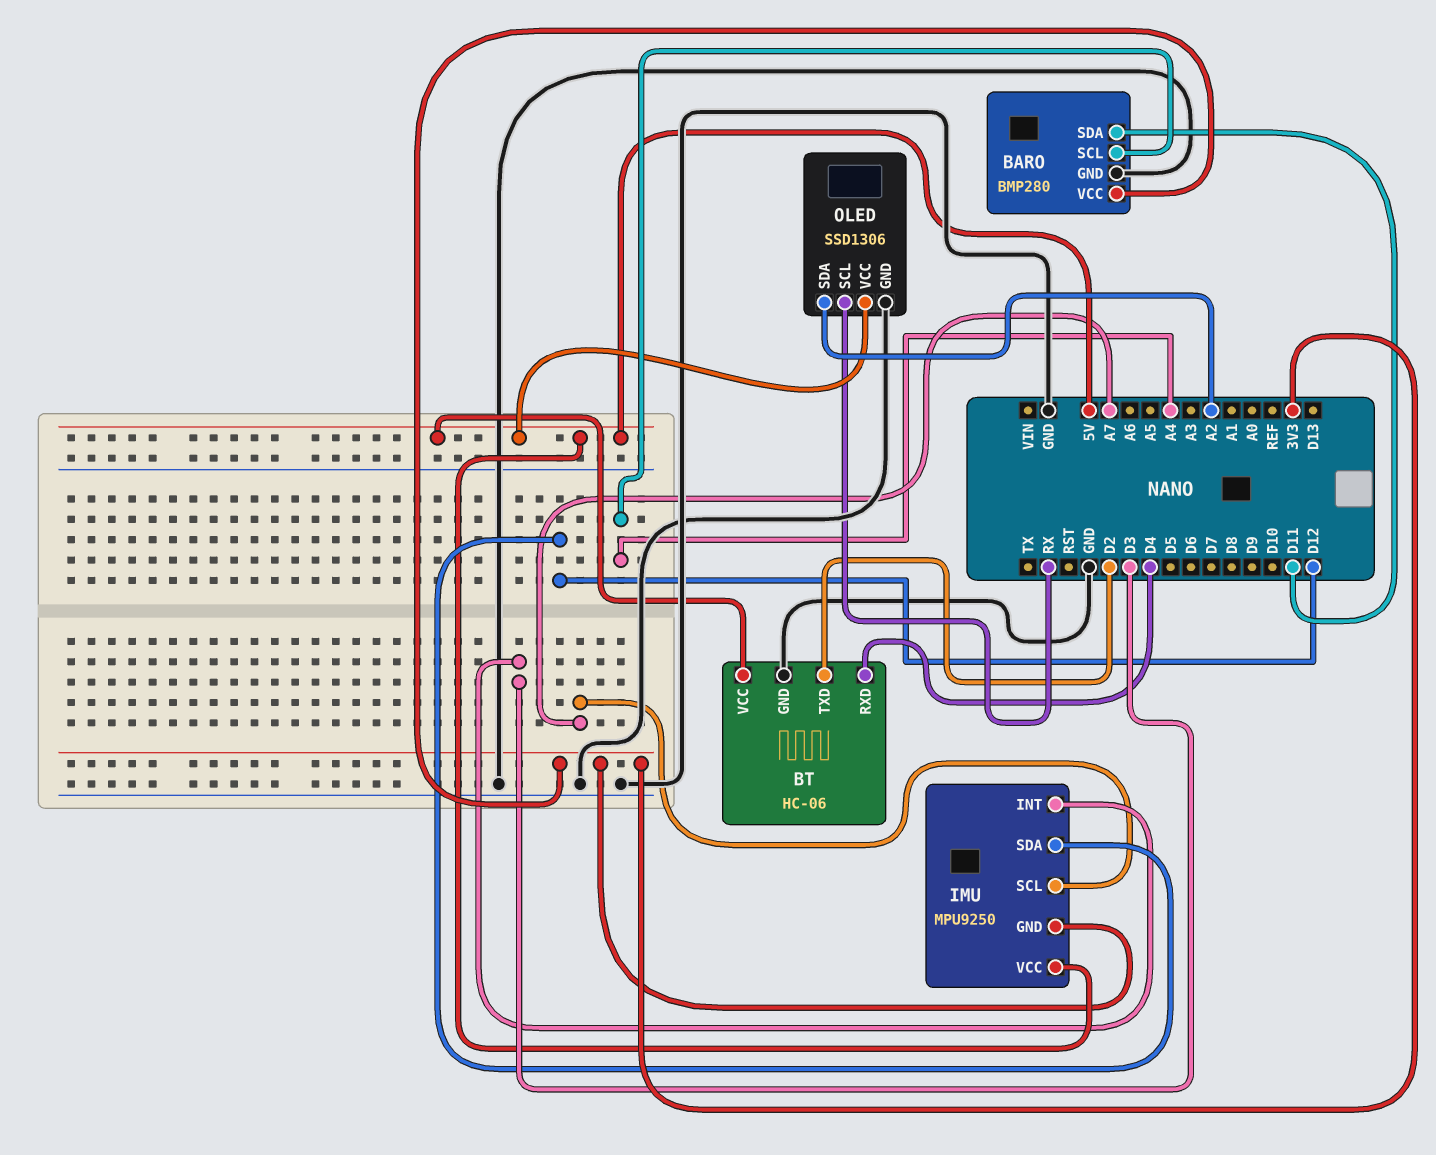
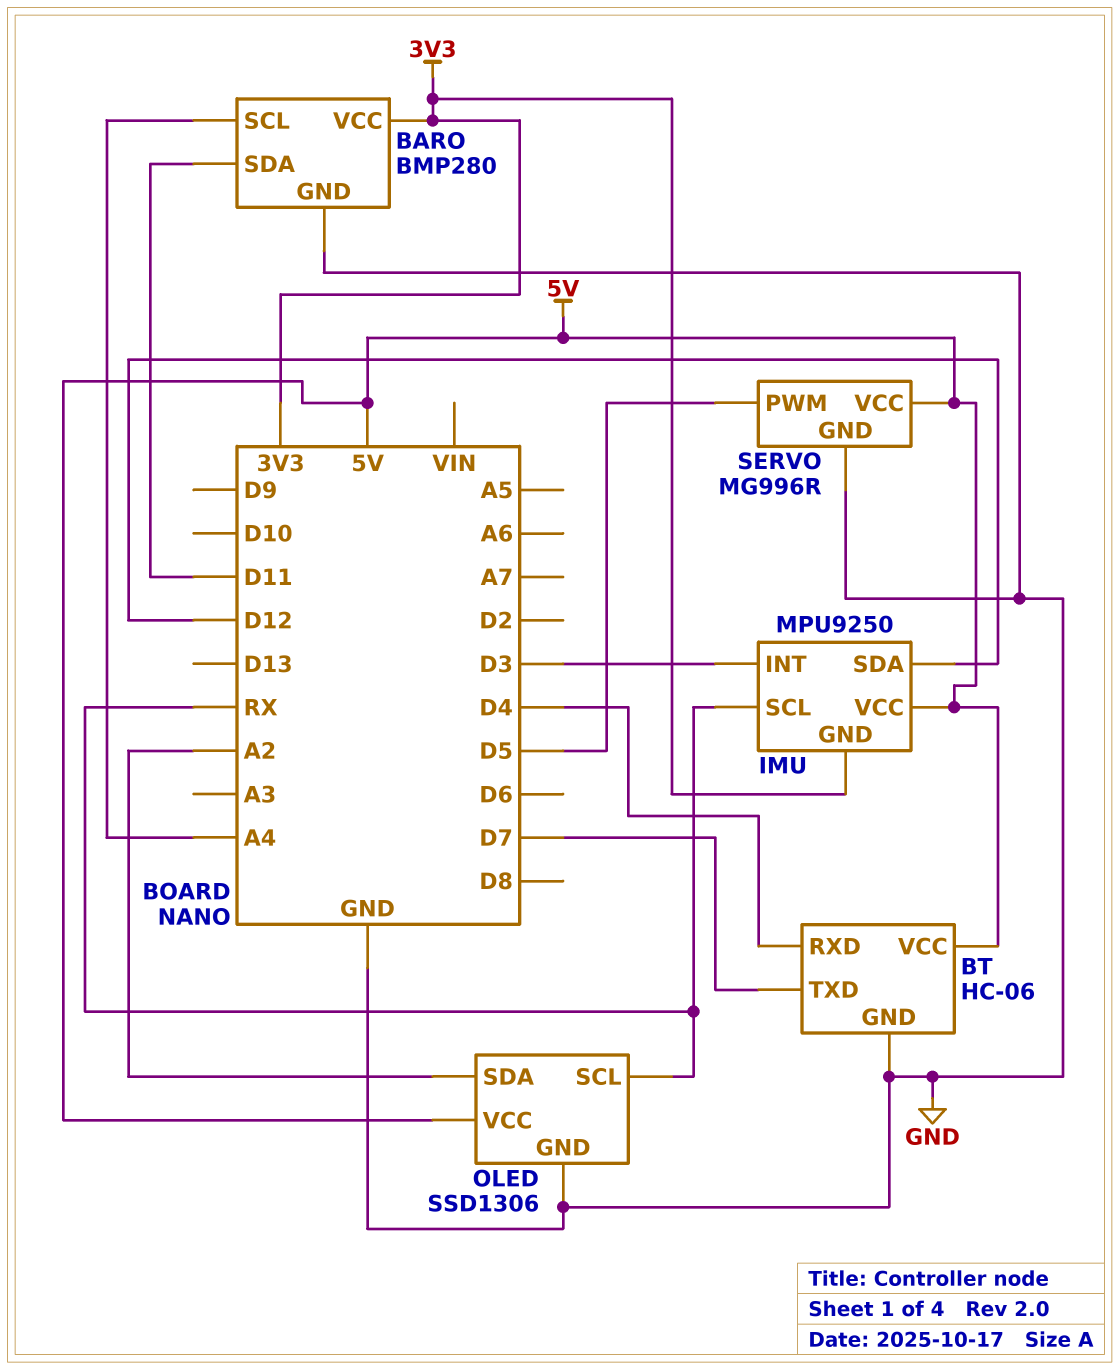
BT pin TXD: D2 -> D7
IMU pin SCL: A7 -> RX
SERVO: none -> MG996R
SERVO pin GND: none -> GND
SERVO pin PWM: none -> D5
SERVO pin VCC: none -> 5V

